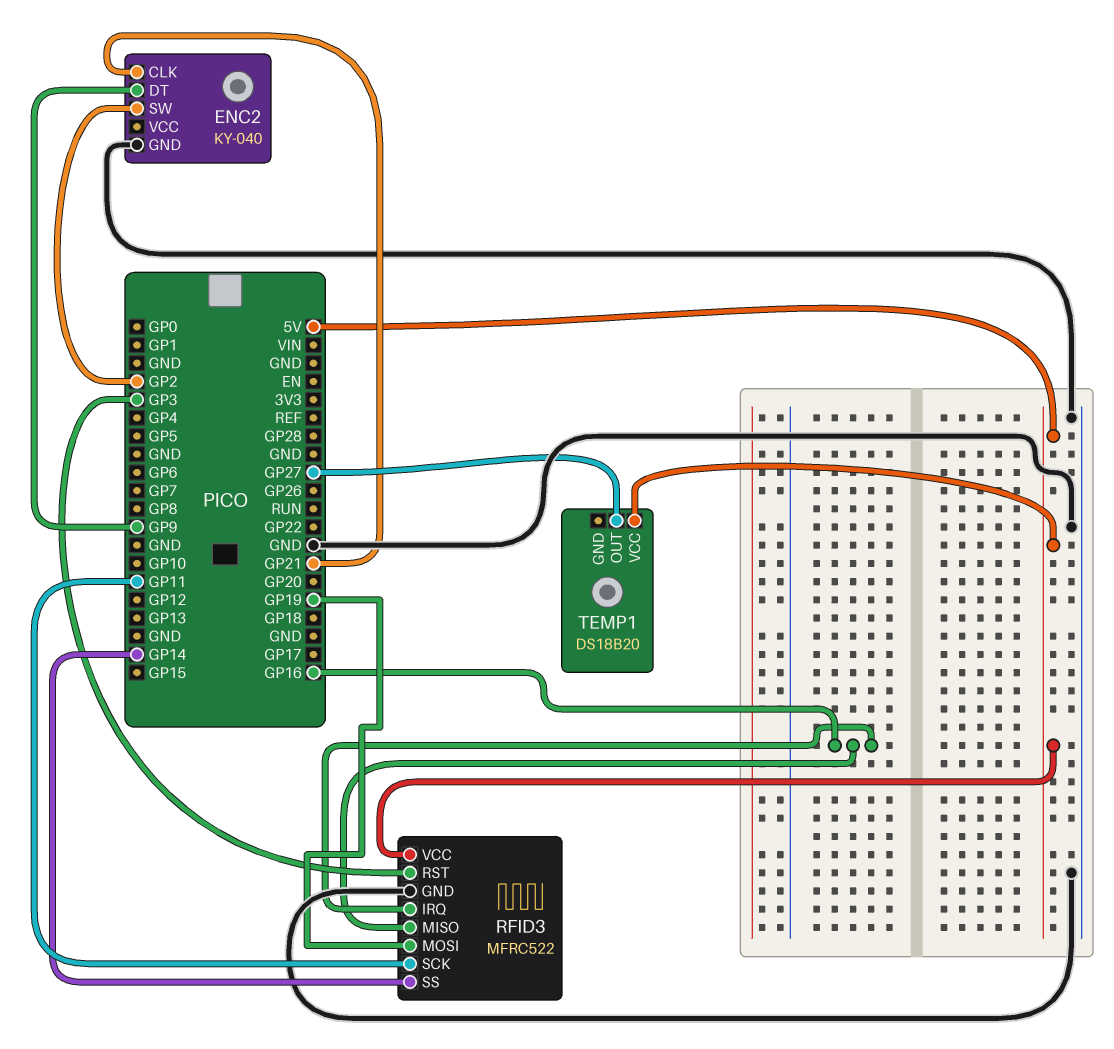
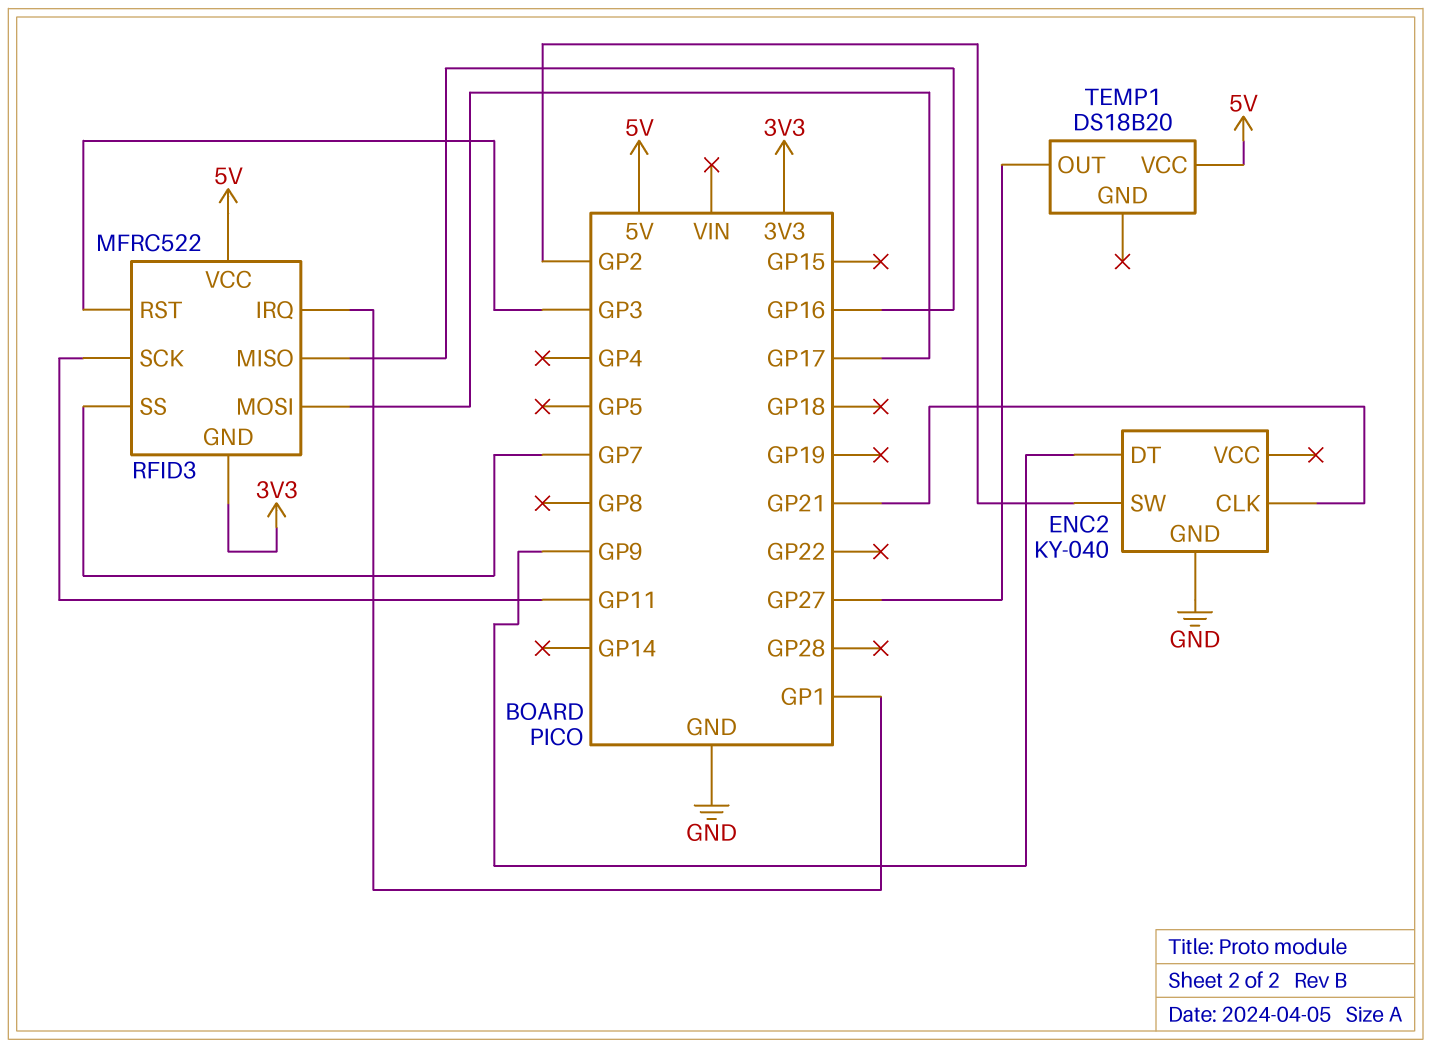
RFID3 pin GND: GND -> 3V3
RFID3 pin IRQ: GP16 -> GP1
RFID3 pin MOSI: GP19 -> GP17
RFID3 pin SS: GP14 -> GP7

